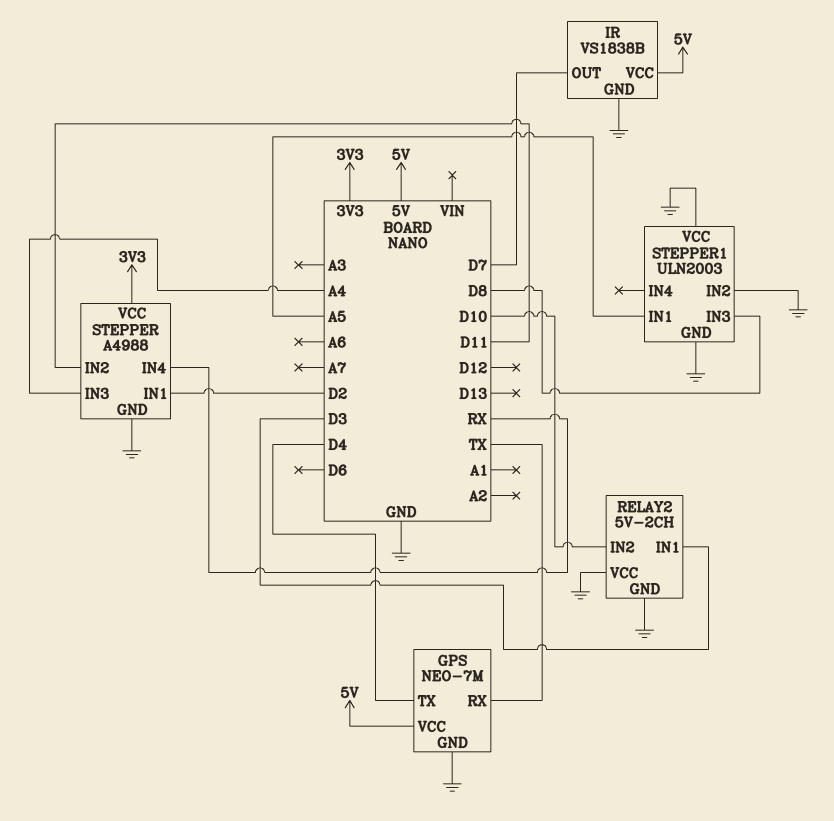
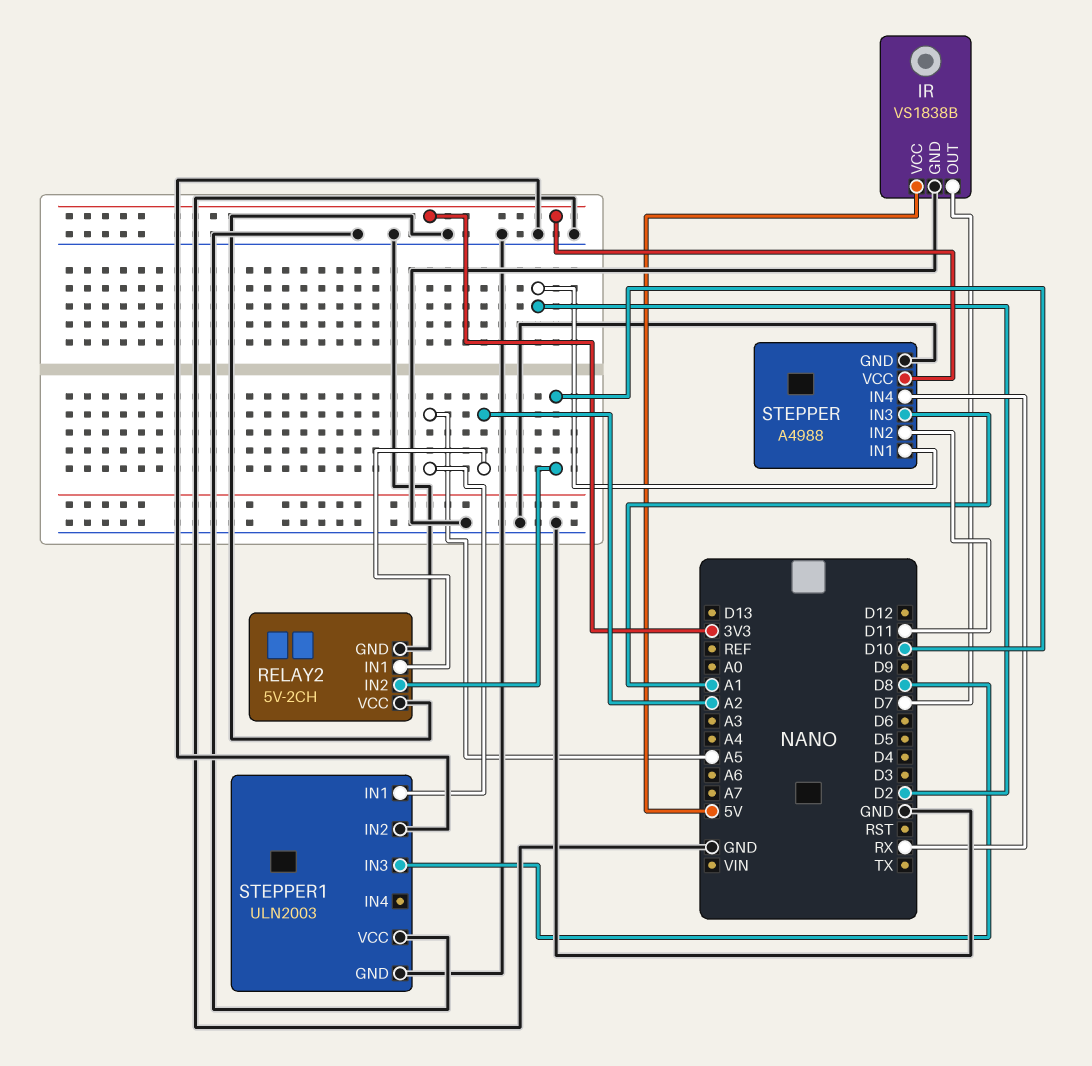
GPS: NEO-7M -> none
GPS pin GND: GND -> none
GPS pin RX: TX -> none
GPS pin TX: D4 -> none
GPS pin VCC: 5V -> none
RELAY2 pin IN1: D3 -> A2
STEPPER pin IN3: A4 -> A1

